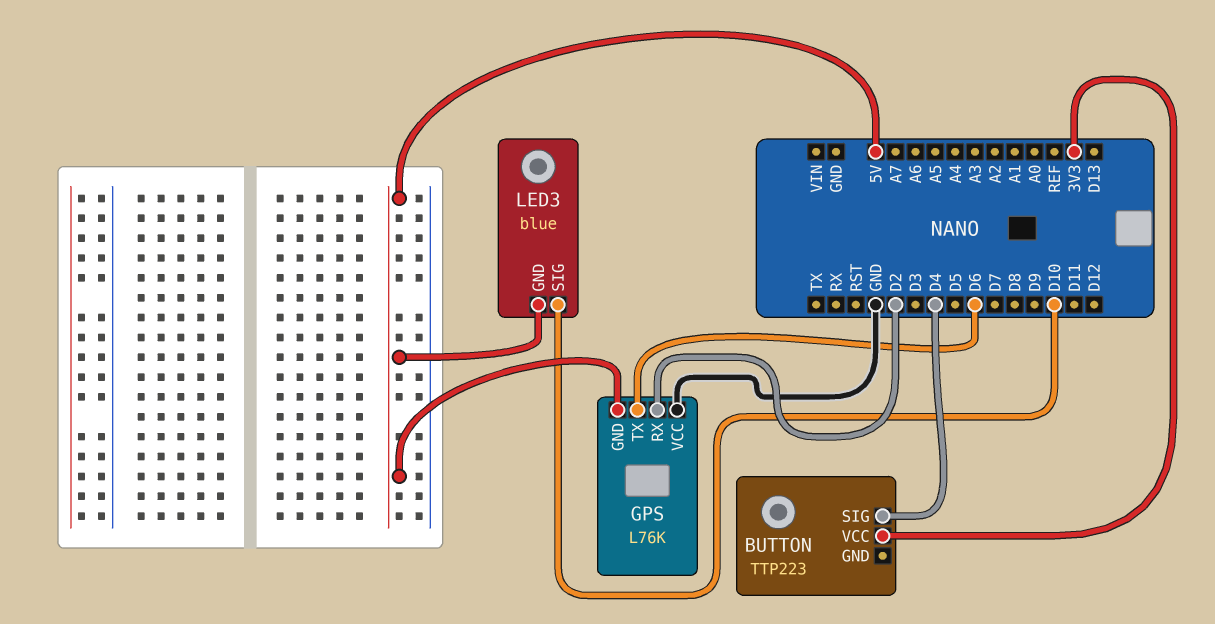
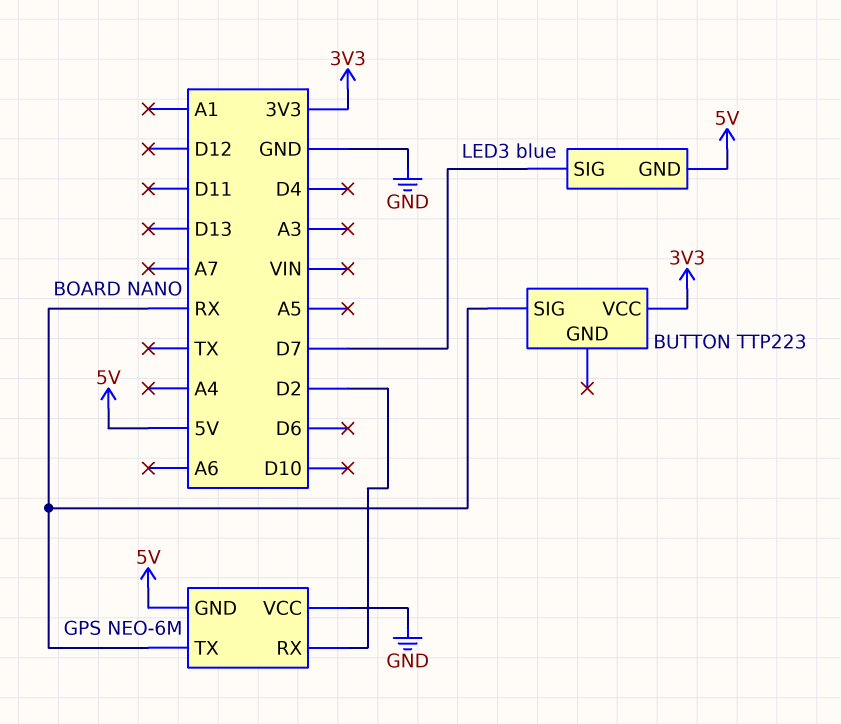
BUTTON pin SIG: D4 -> RX
GPS: L76K -> NEO-6M
GPS pin TX: D6 -> RX
LED3 pin SIG: D10 -> D7

